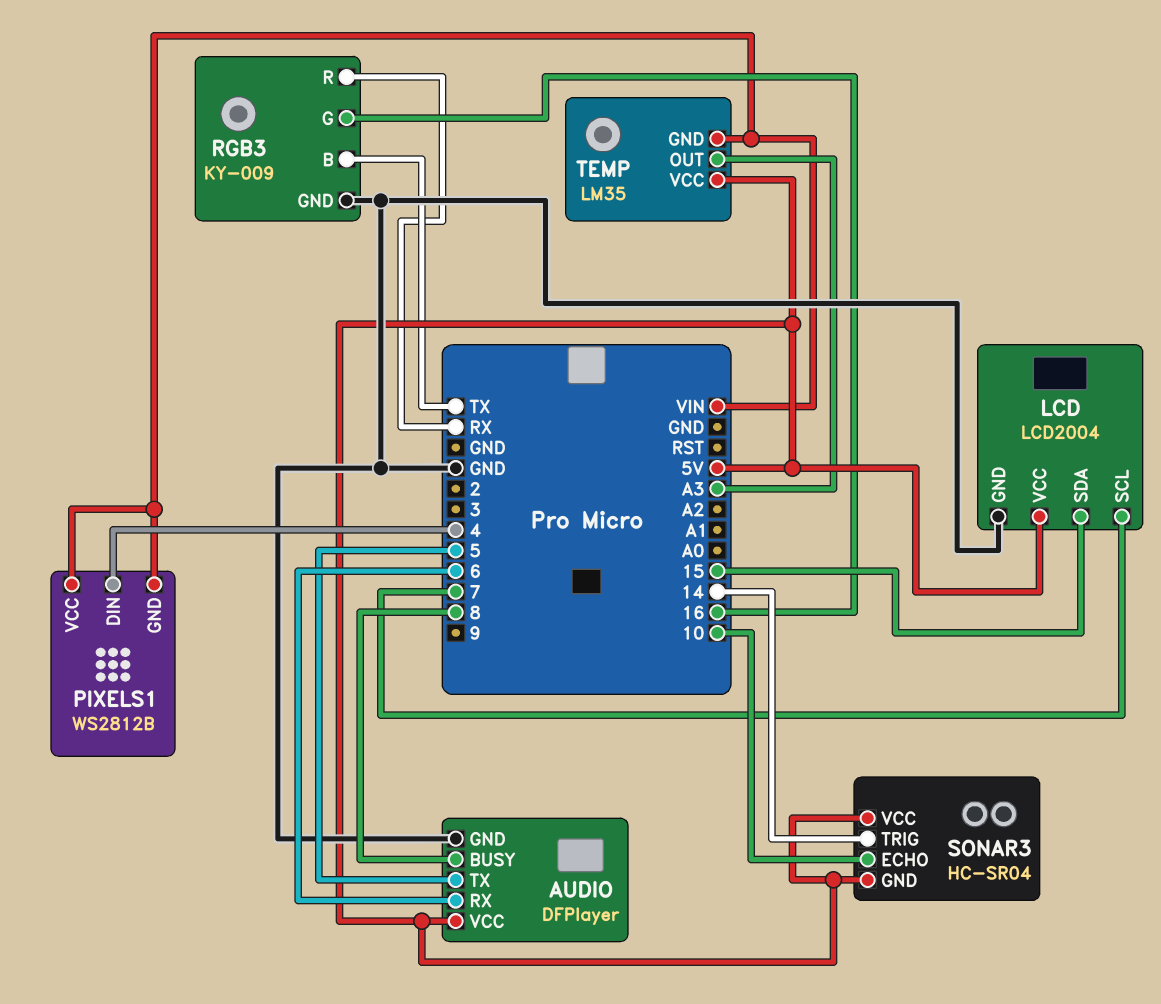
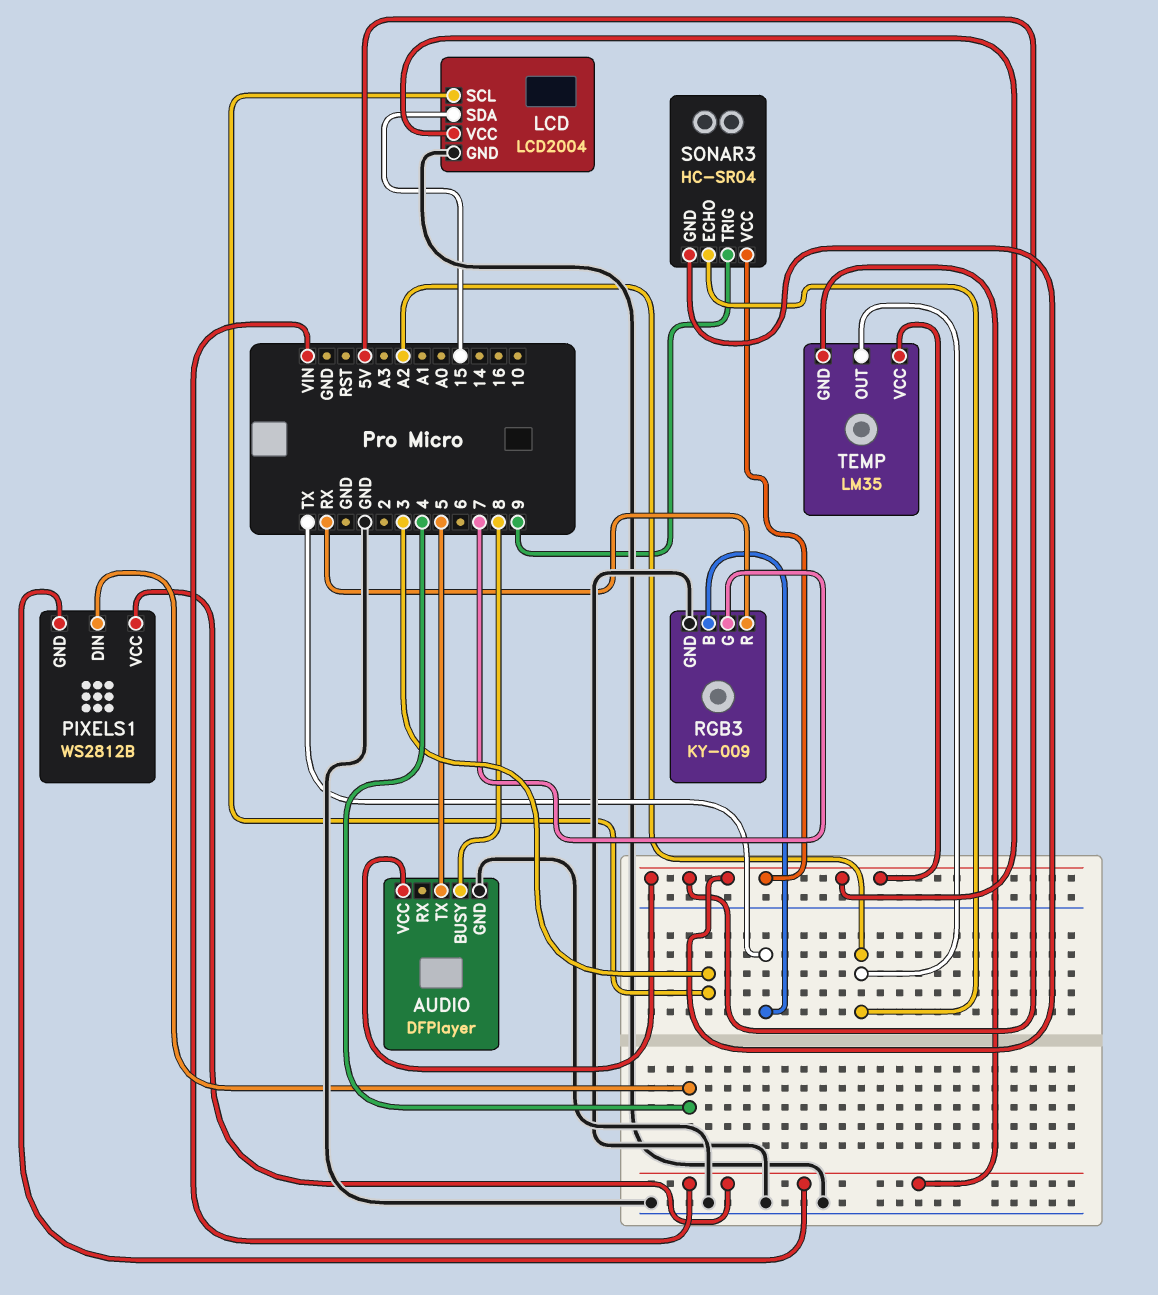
AUDIO pin RX: 6 -> none
LCD pin SCL: 7 -> 3
RGB3 pin G: 16 -> 7
SONAR3 pin ECHO: 10 -> A2
SONAR3 pin TRIG: 14 -> 9
TEMP pin OUT: A3 -> A2

